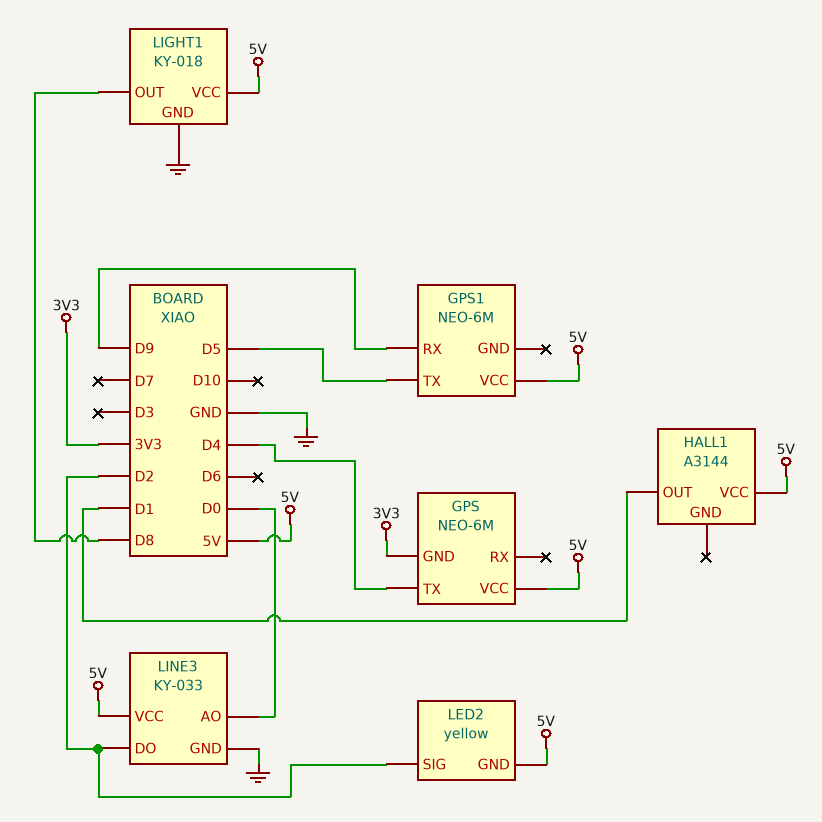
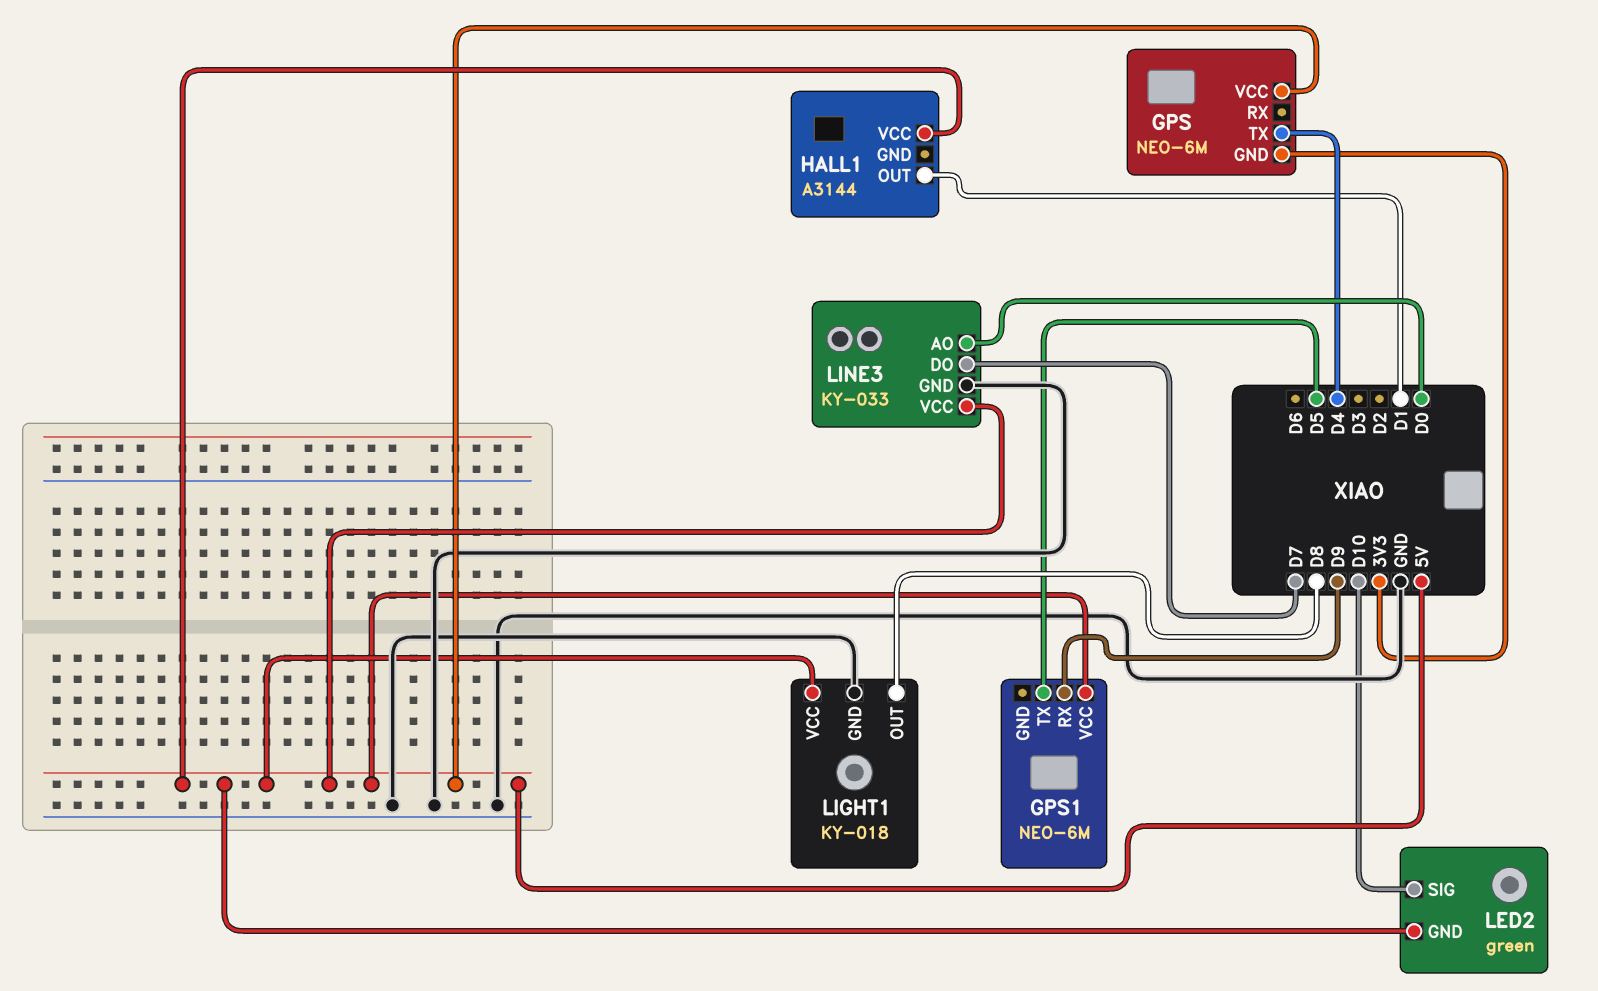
LED2: yellow -> green
LED2 pin SIG: D2 -> D10
LINE3 pin DO: D2 -> D7

